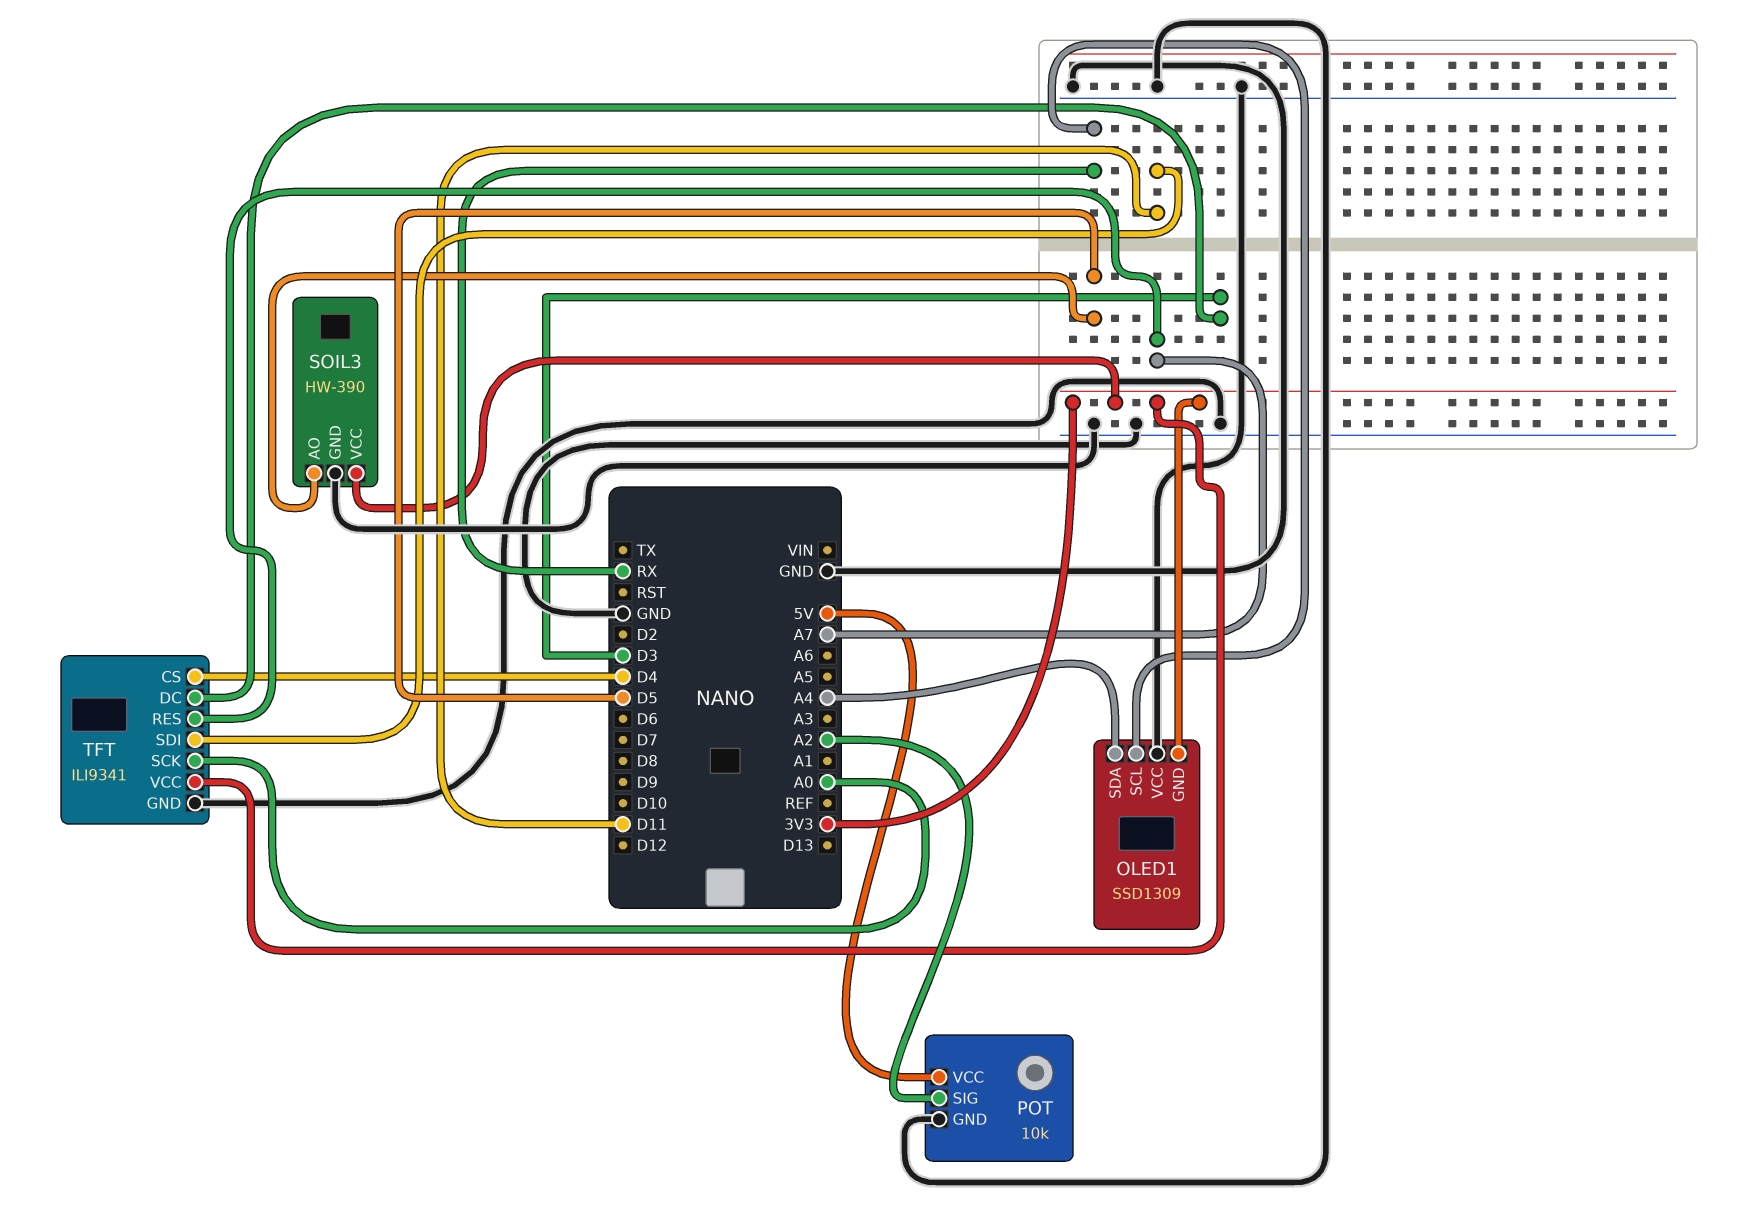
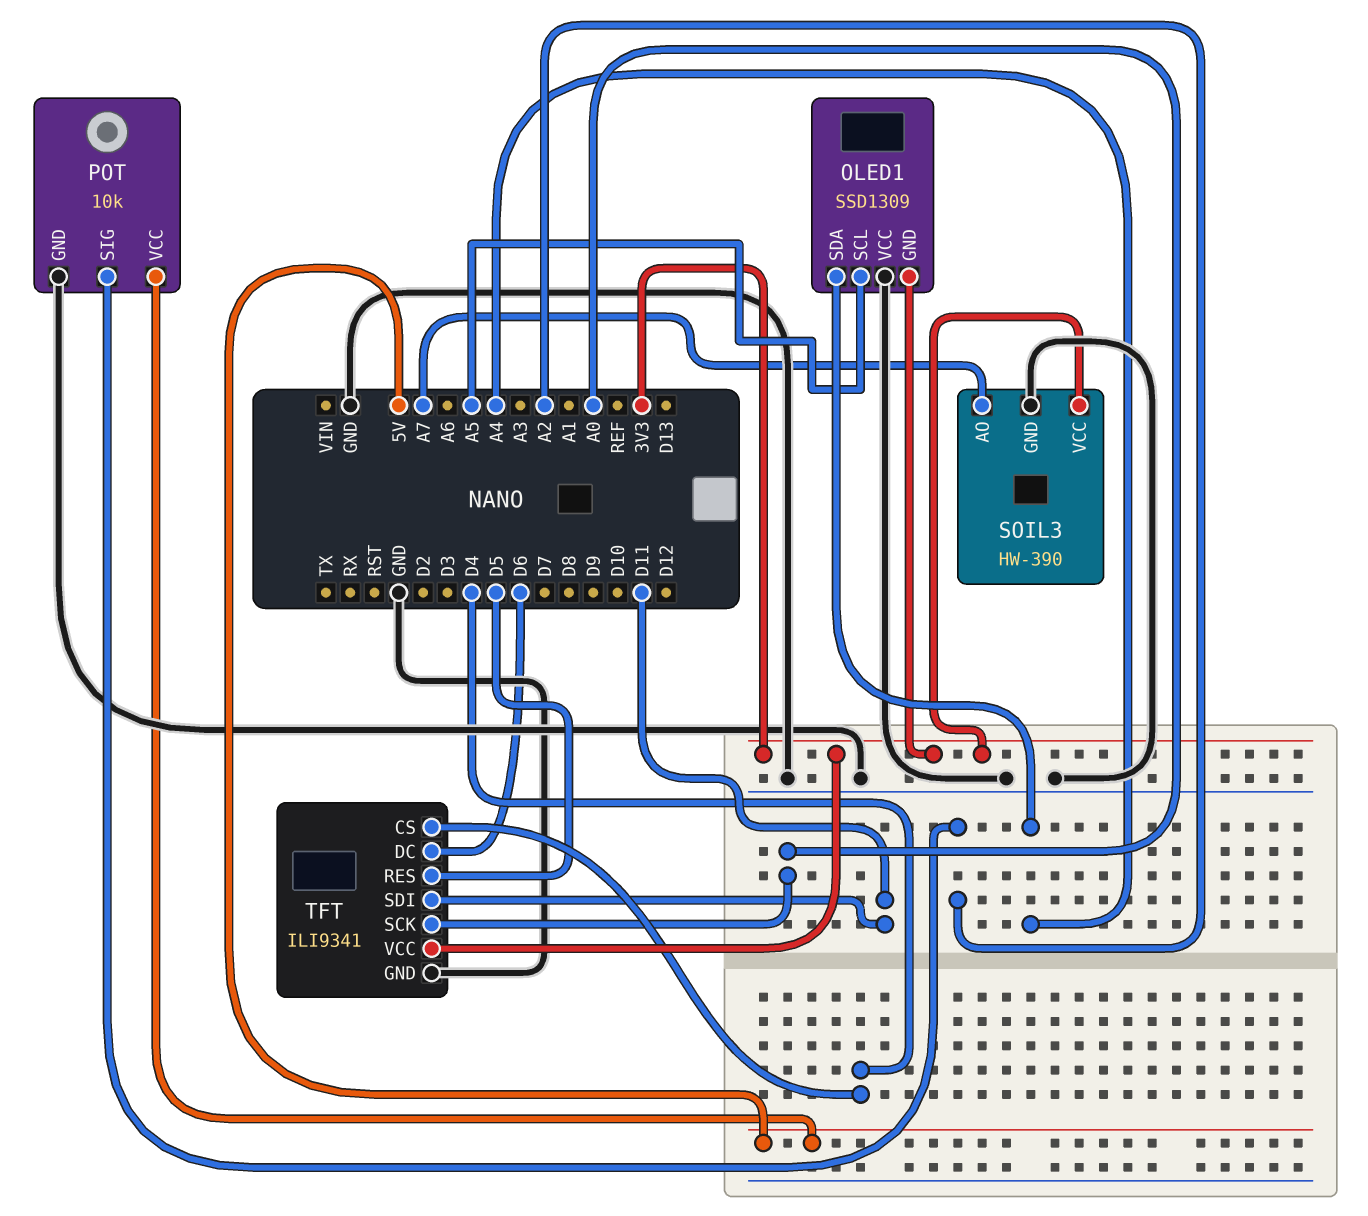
OLED1 pin SCL: RX -> A5
SOIL3 pin AO: D5 -> A7
TFT pin DC: D3 -> D6
TFT pin RES: A7 -> D5

